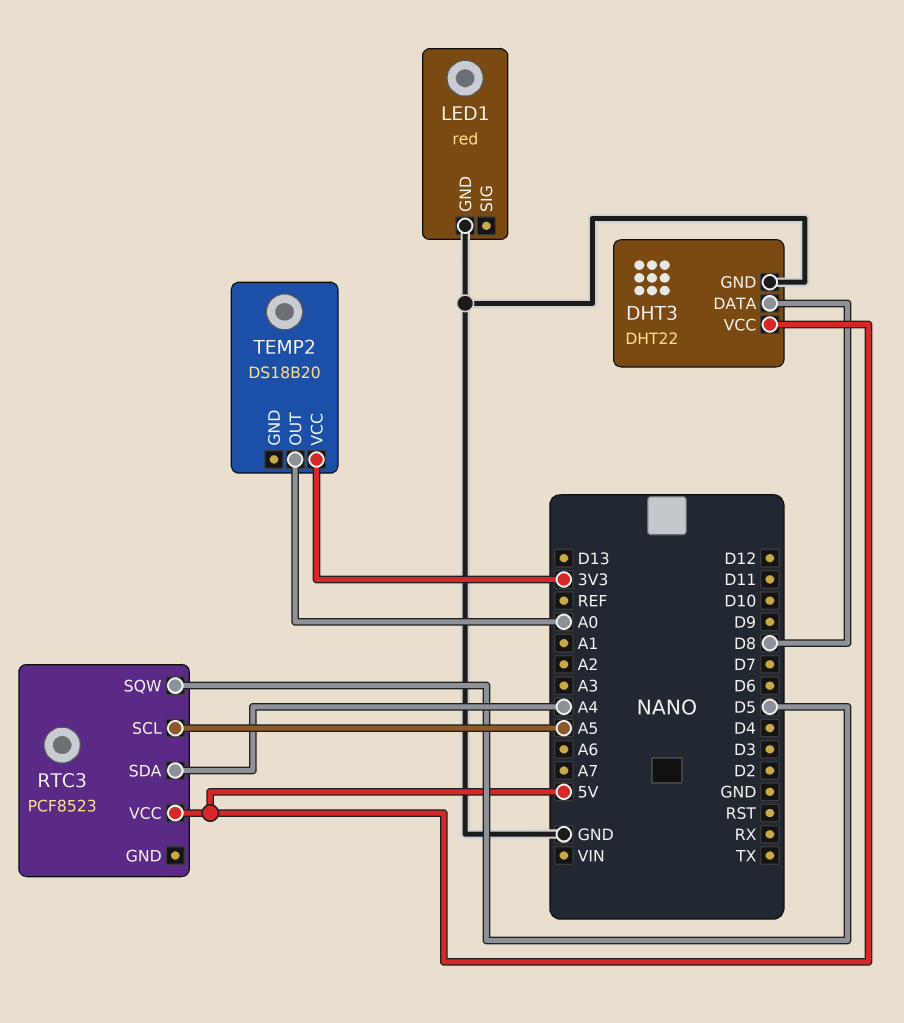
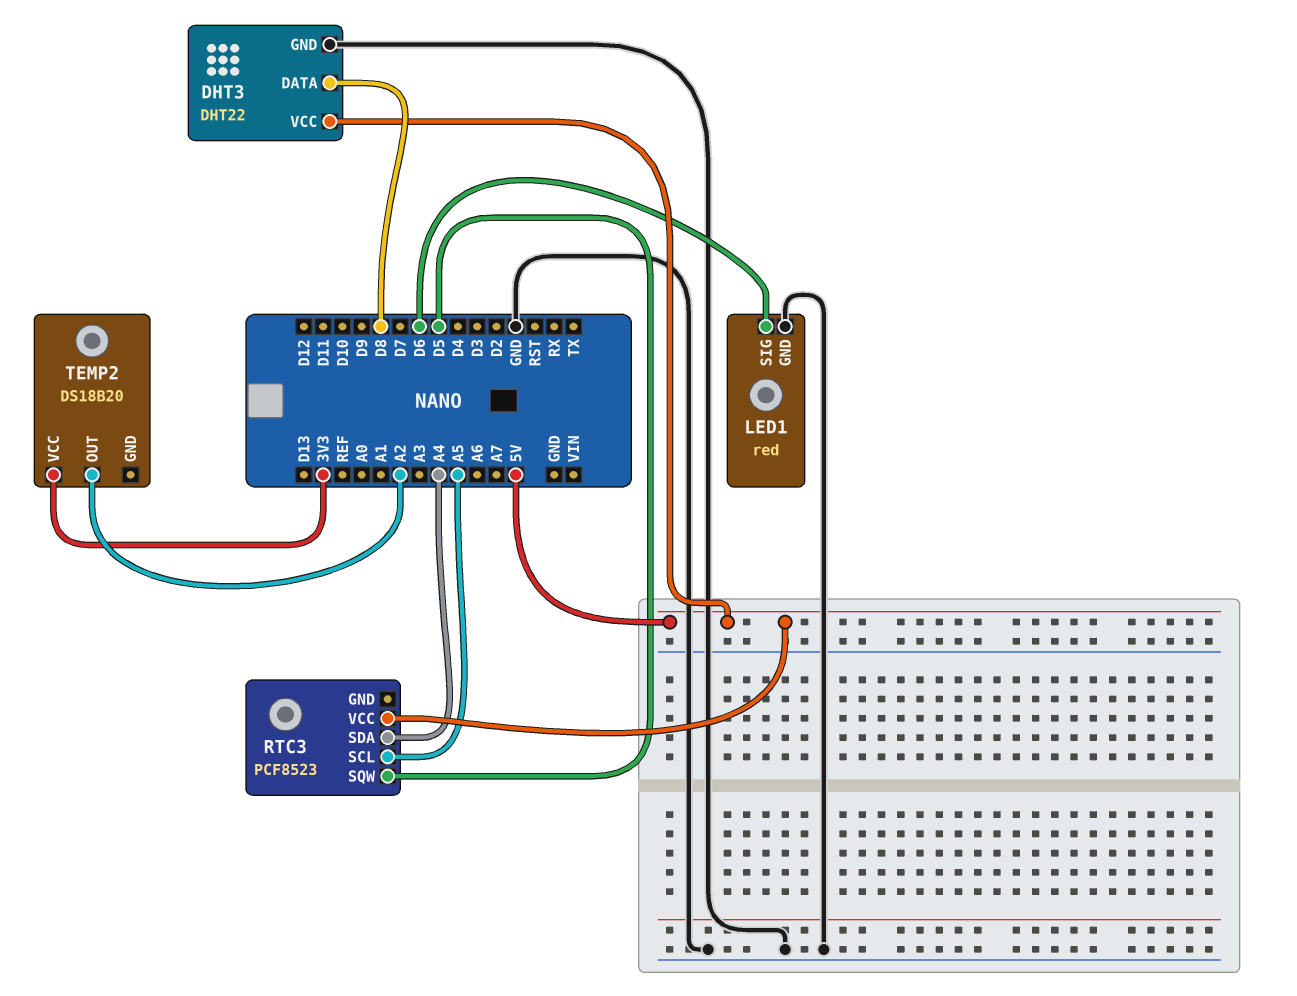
LED1 pin SIG: none -> D6
TEMP2 pin OUT: A0 -> A2

